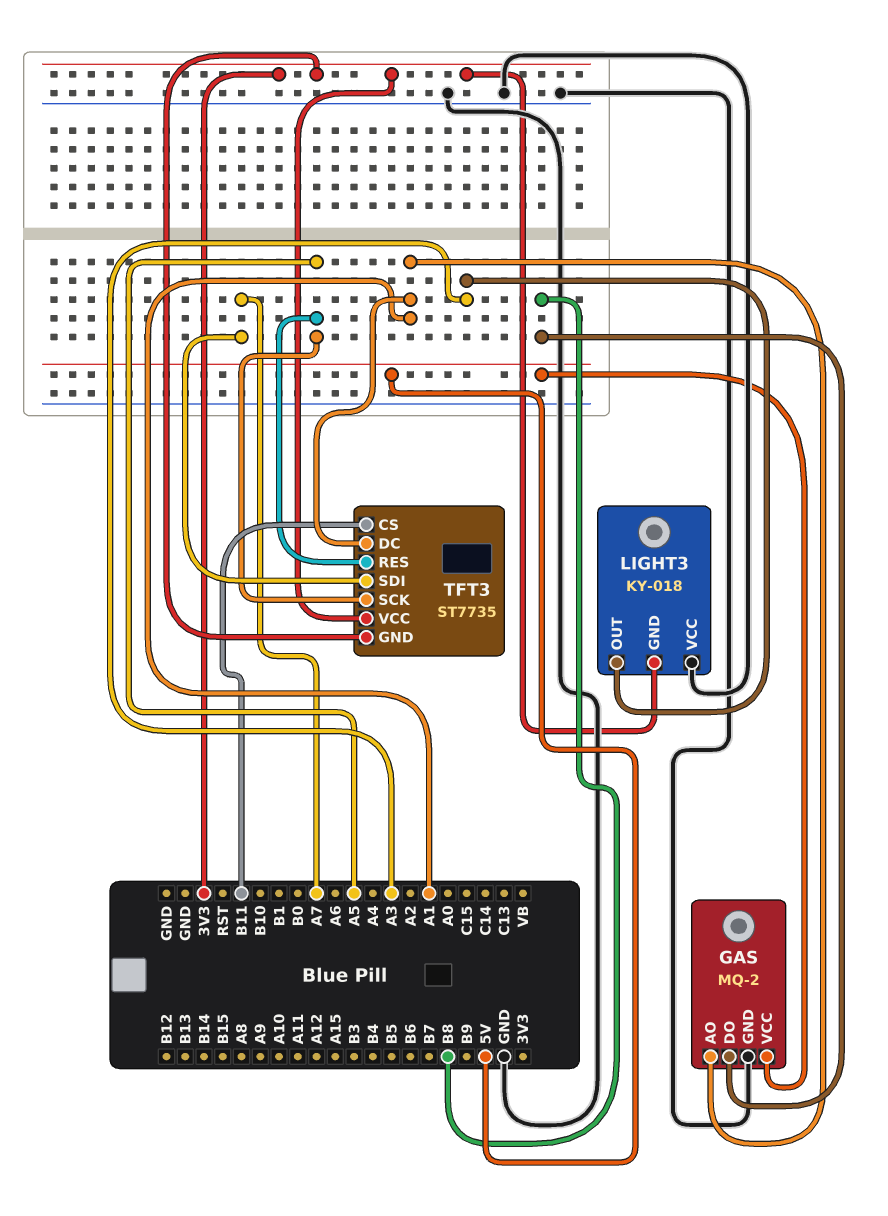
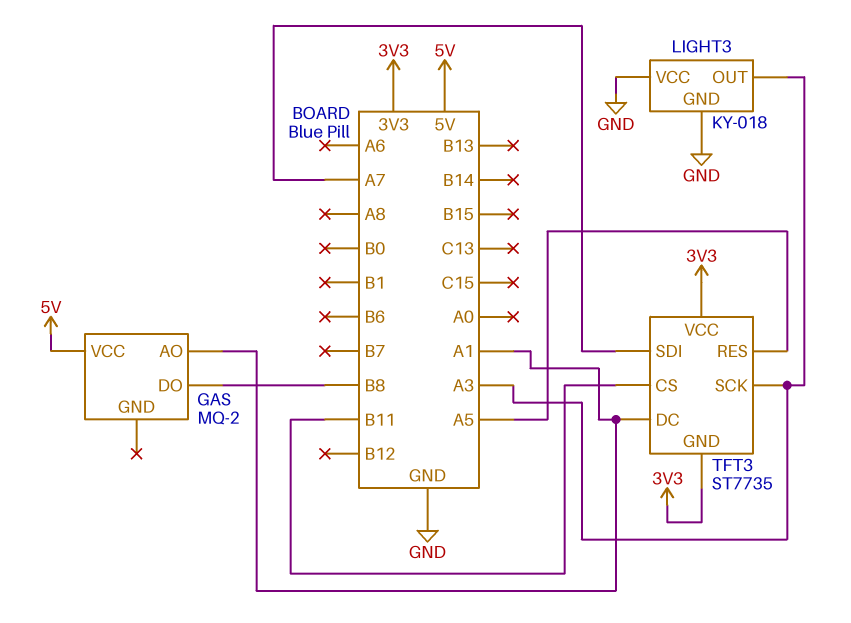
GAS pin GND: GND -> none
LIGHT3 pin GND: 3V3 -> GND
TFT3 pin SCK: A5 -> A3

